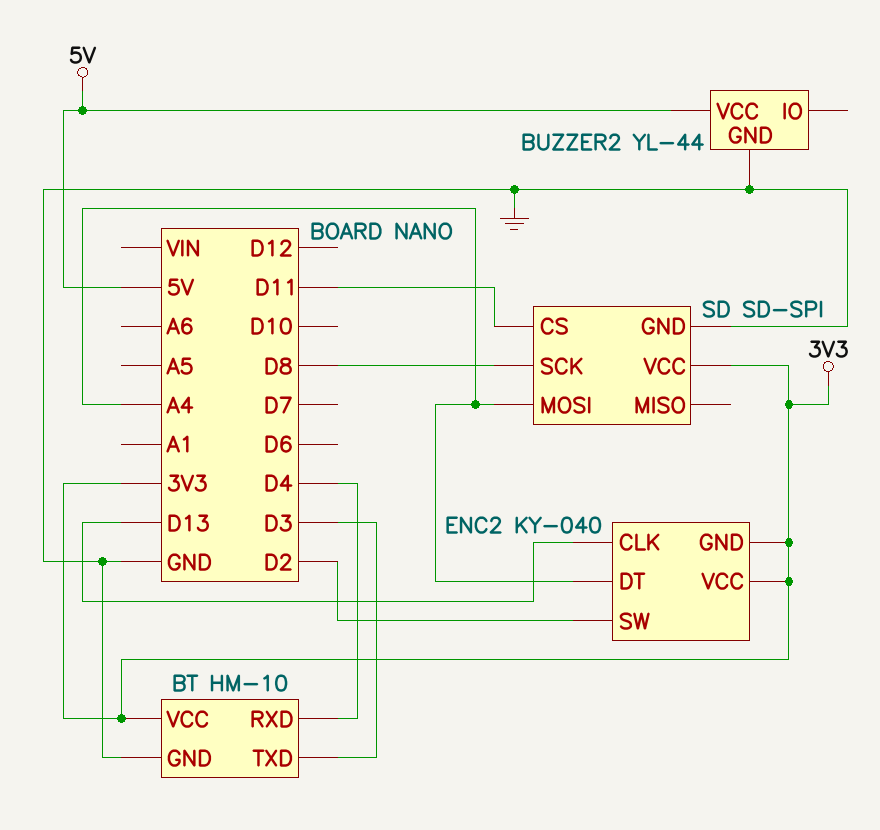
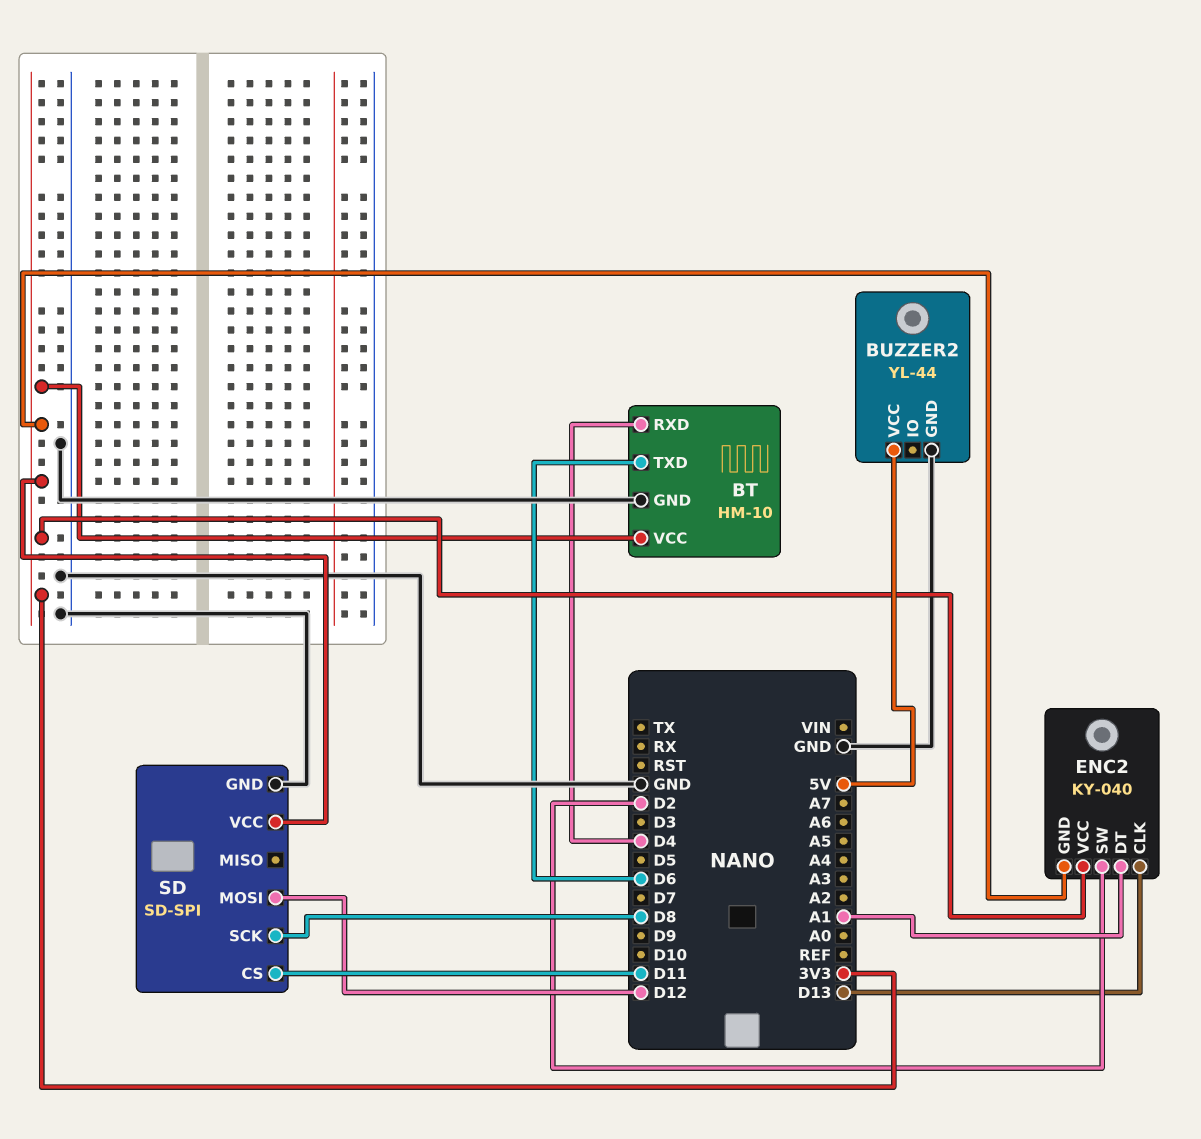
BT pin TXD: D3 -> D6
ENC2 pin DT: A4 -> A1
SD pin MOSI: A4 -> D12

